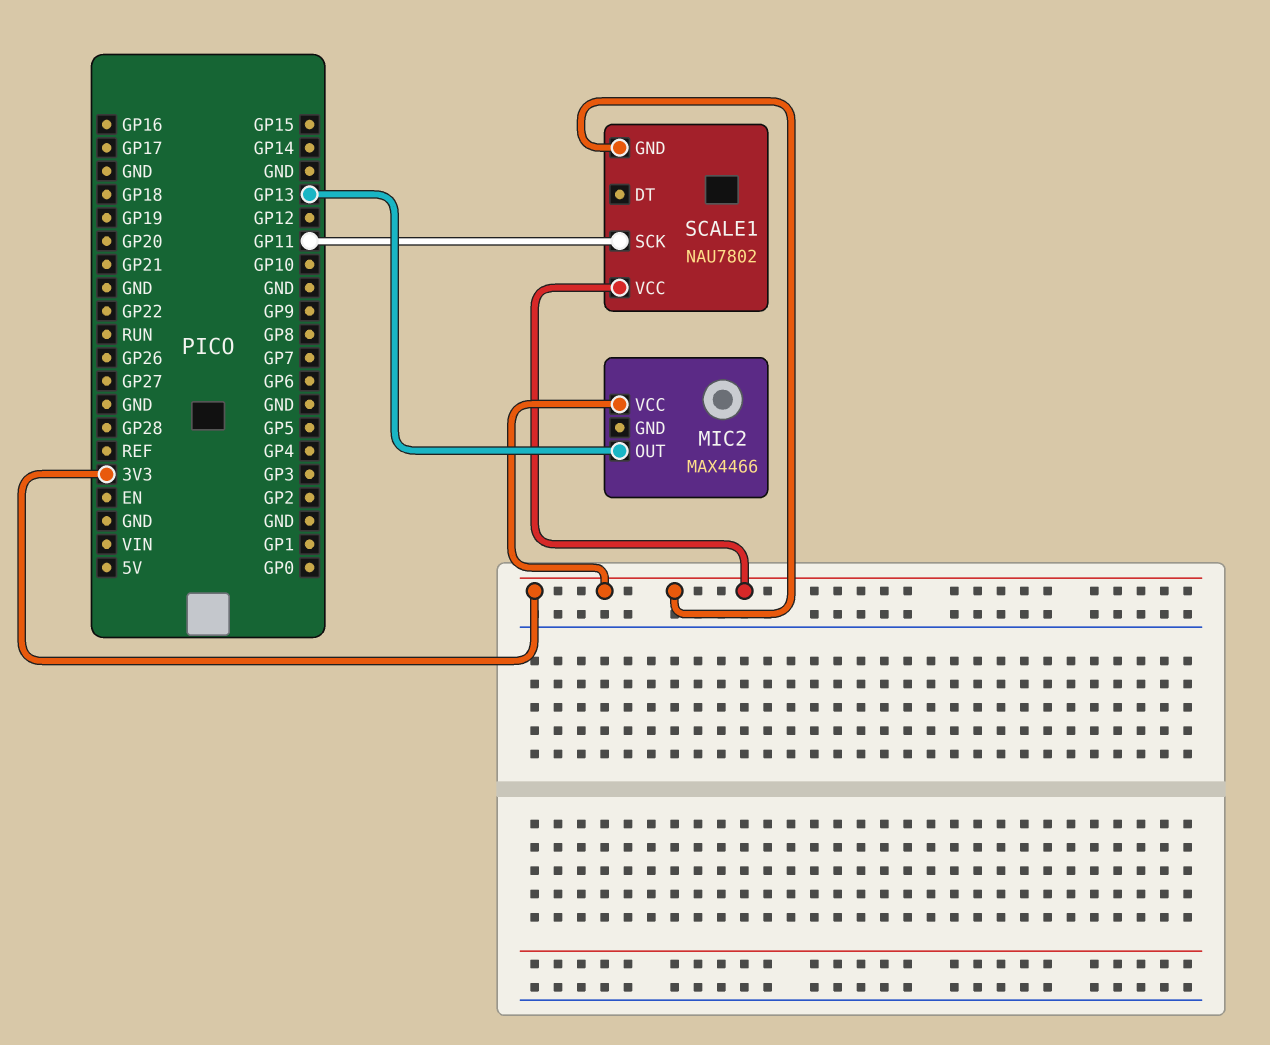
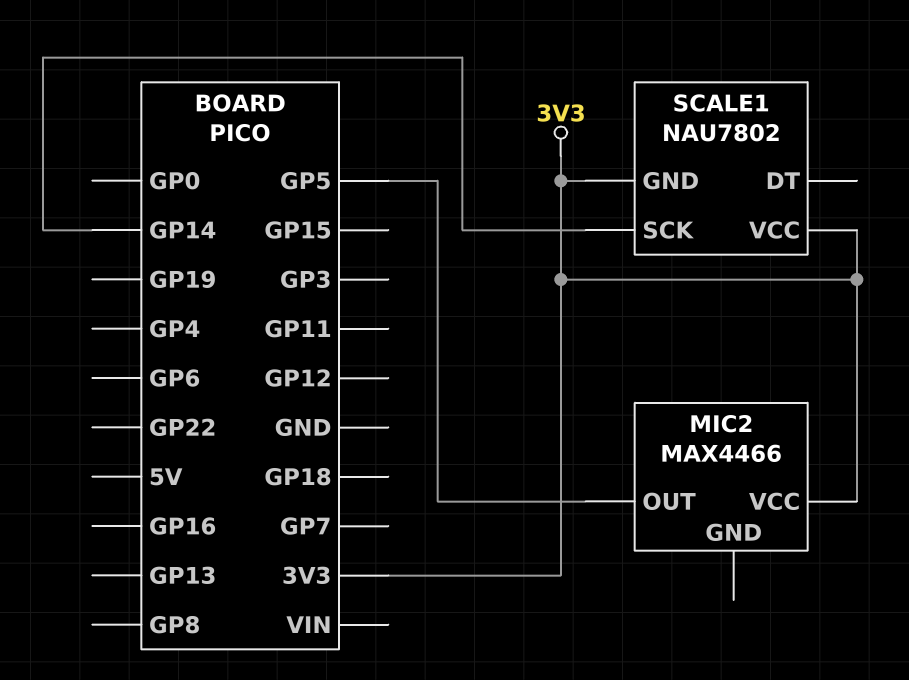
MIC2 pin OUT: GP13 -> GP5
SCALE1 pin SCK: GP11 -> GP14

